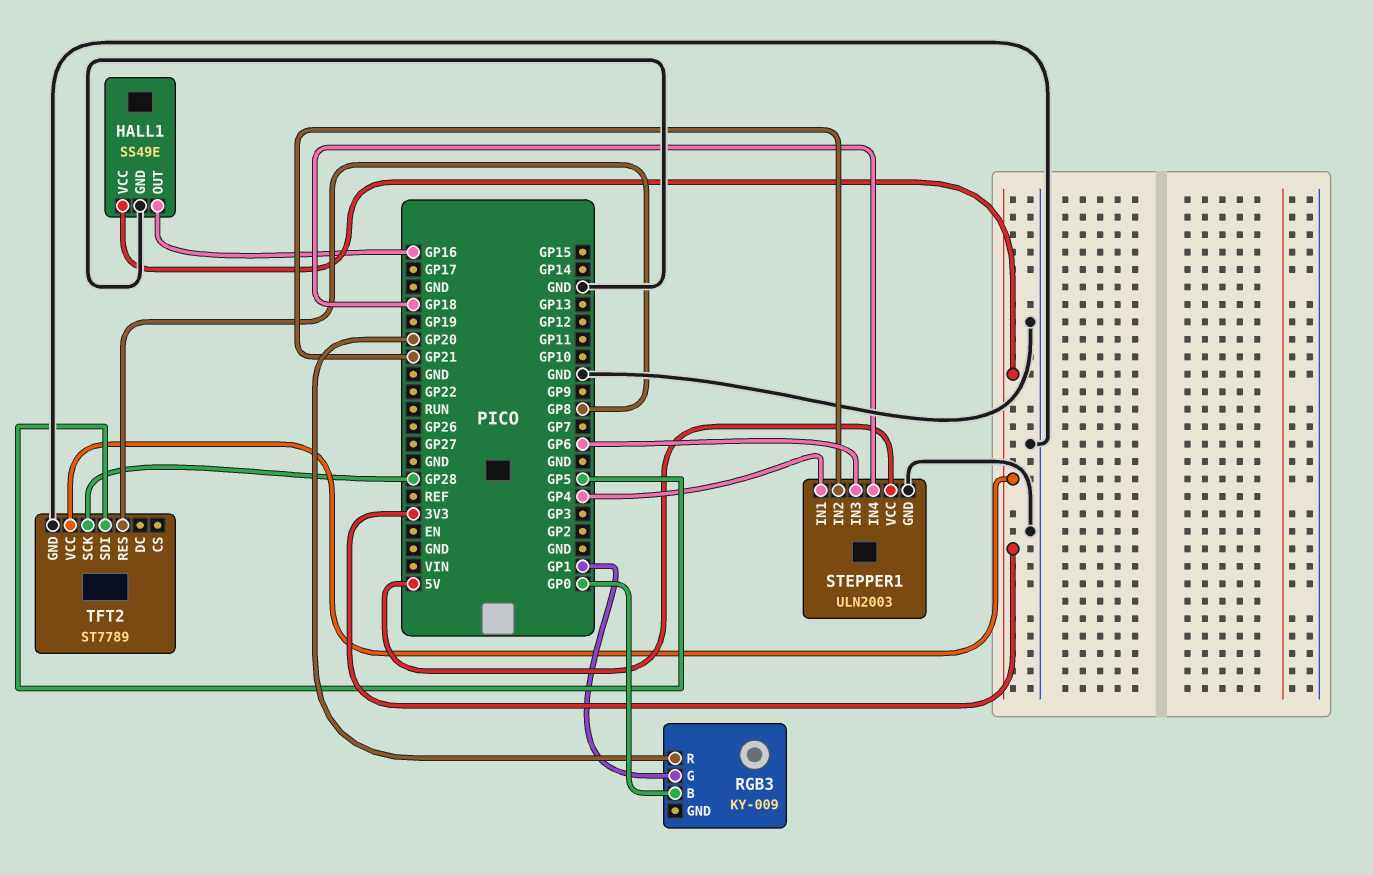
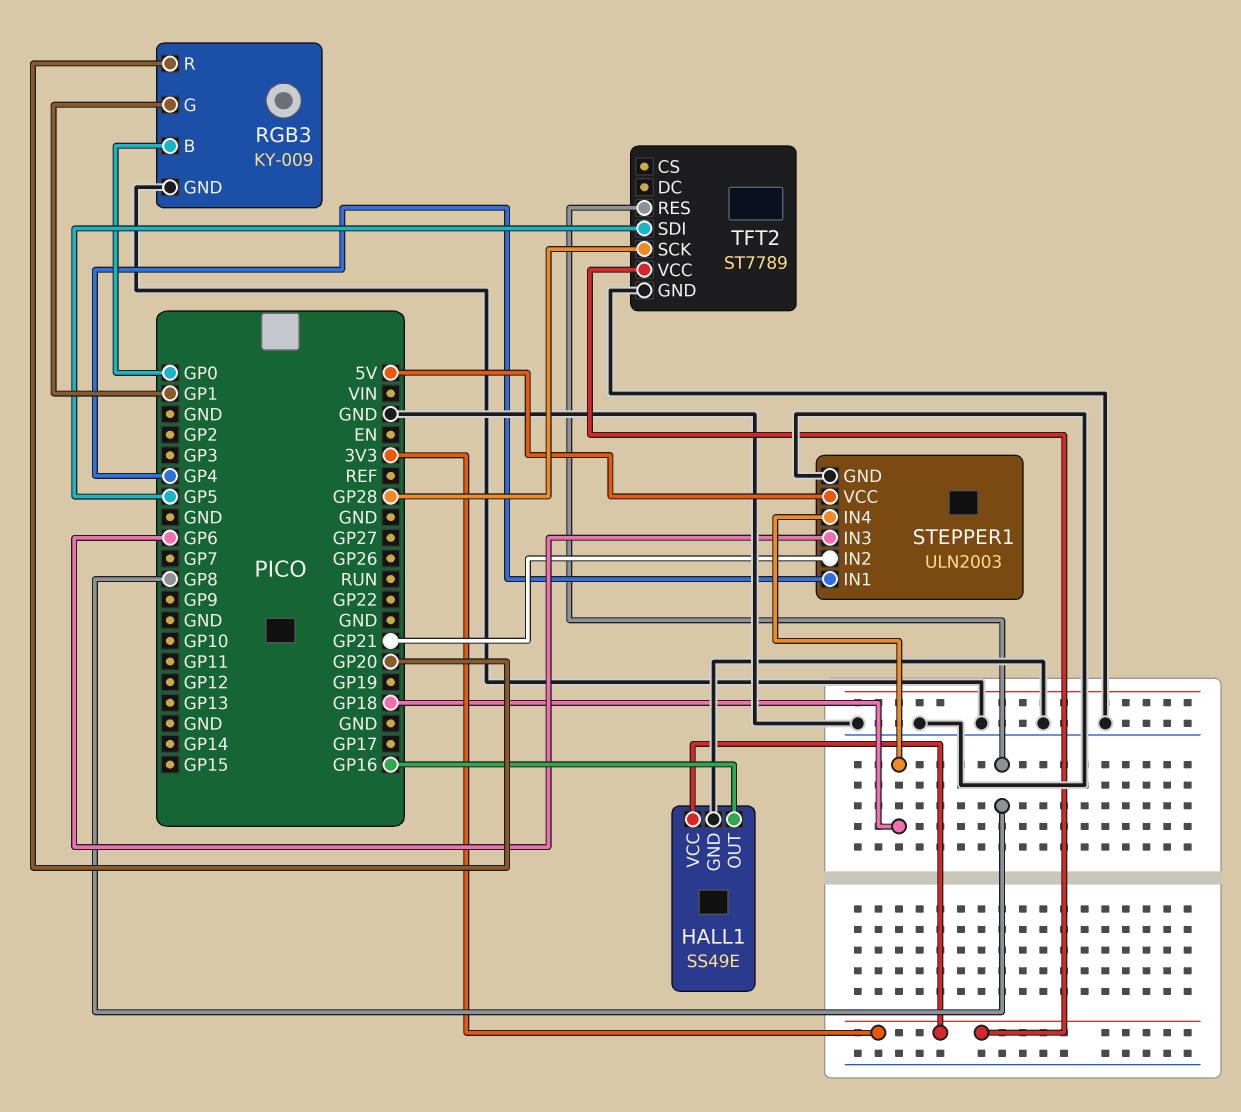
RGB3 pin GND: none -> GND

